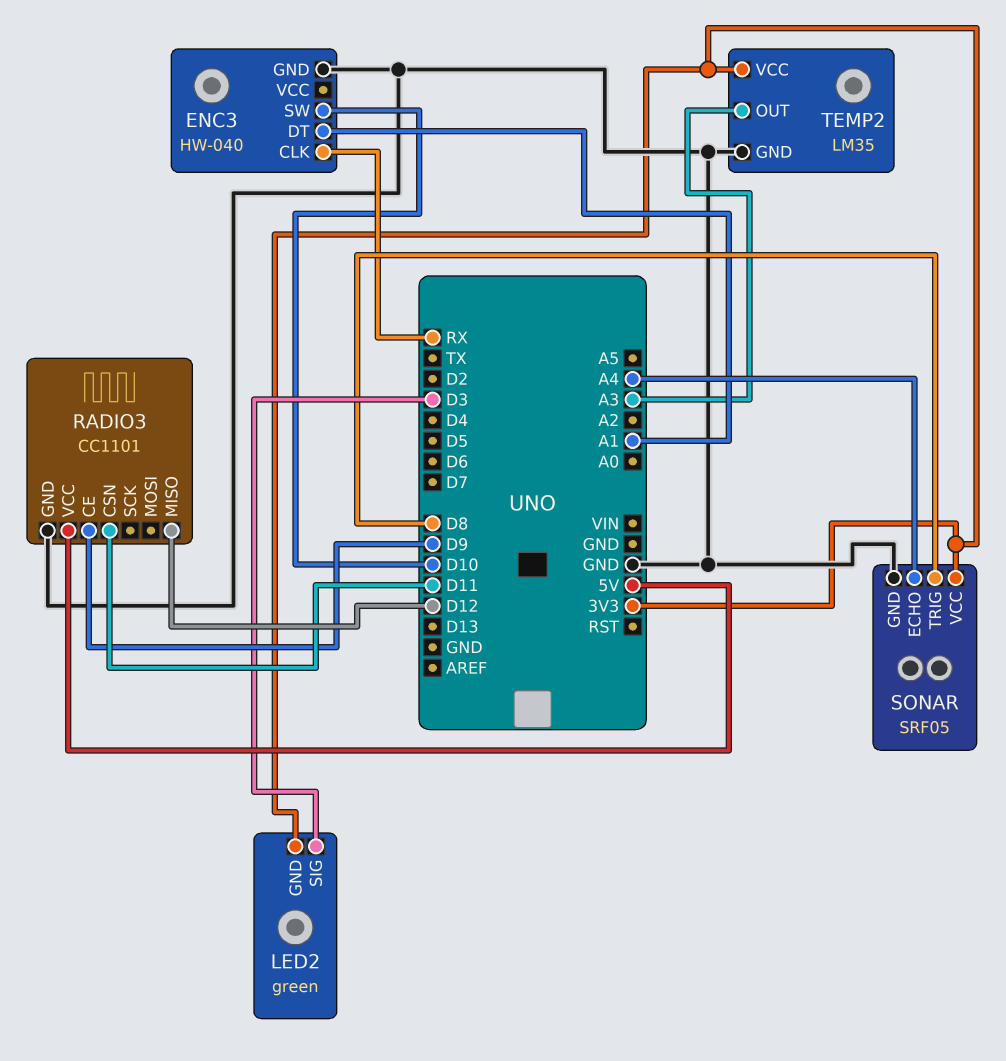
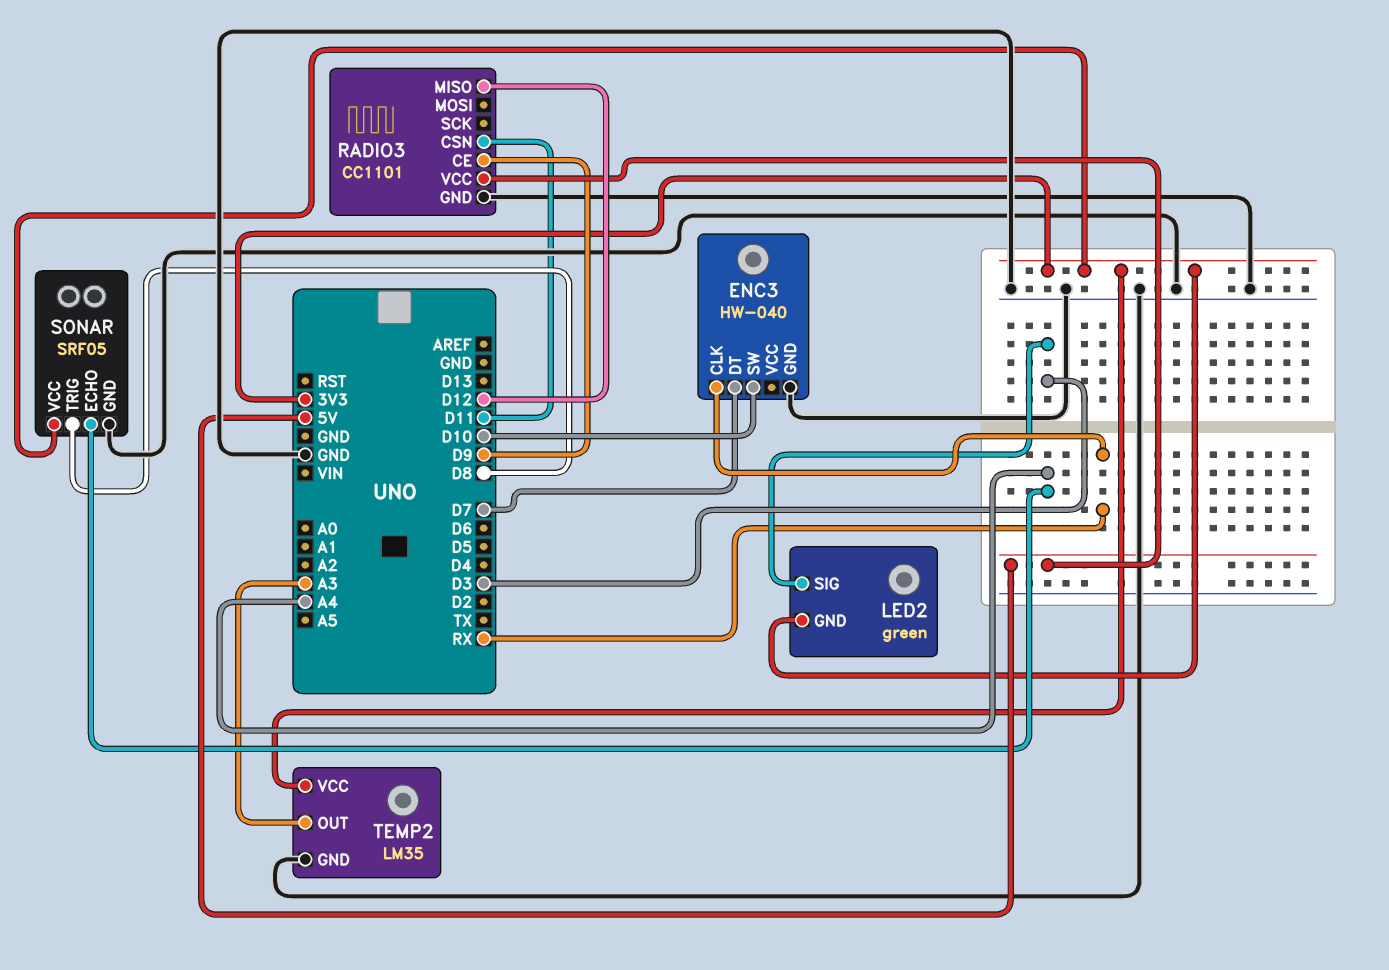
ENC3 pin DT: A1 -> D7

